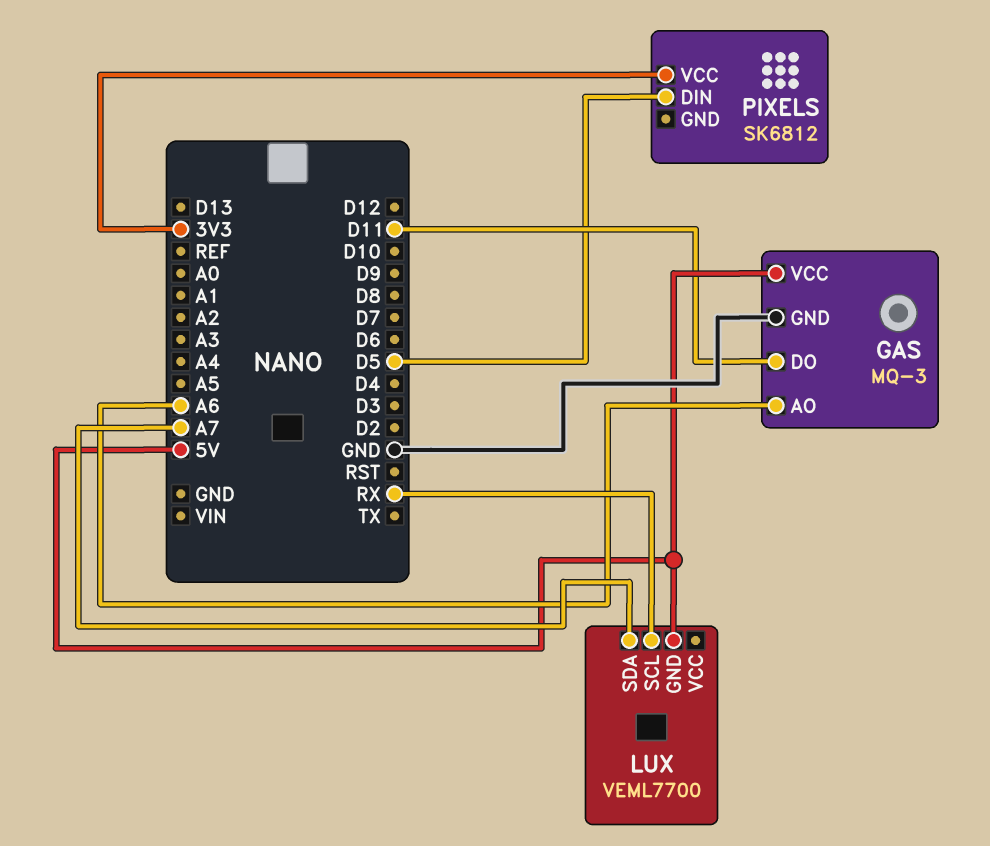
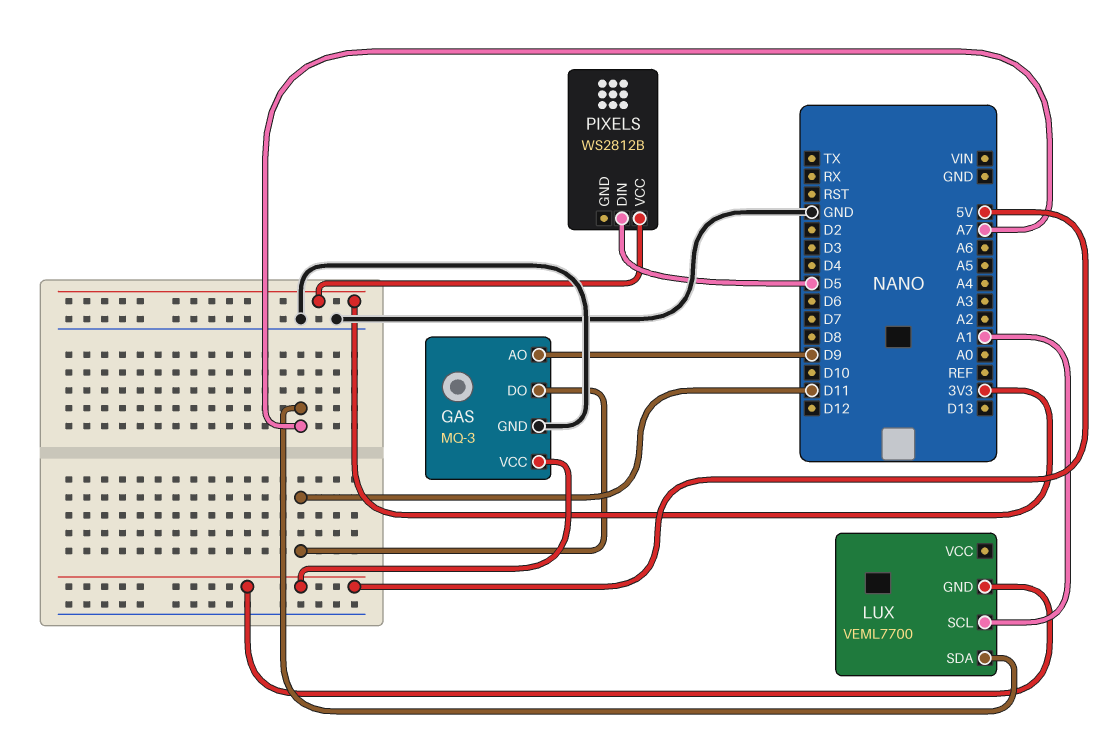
GAS pin AO: A6 -> D9
LUX pin SCL: RX -> A1
PIXELS: SK6812 -> WS2812B

